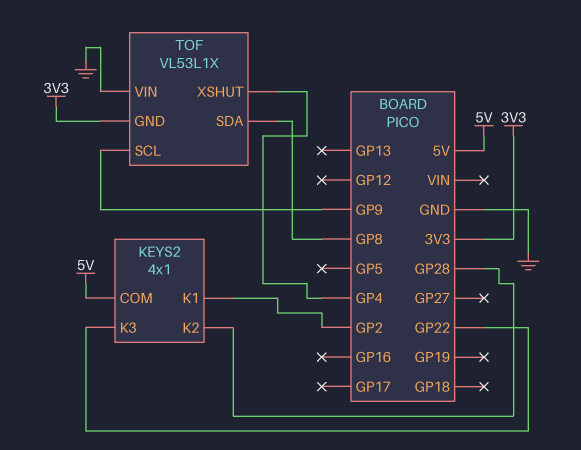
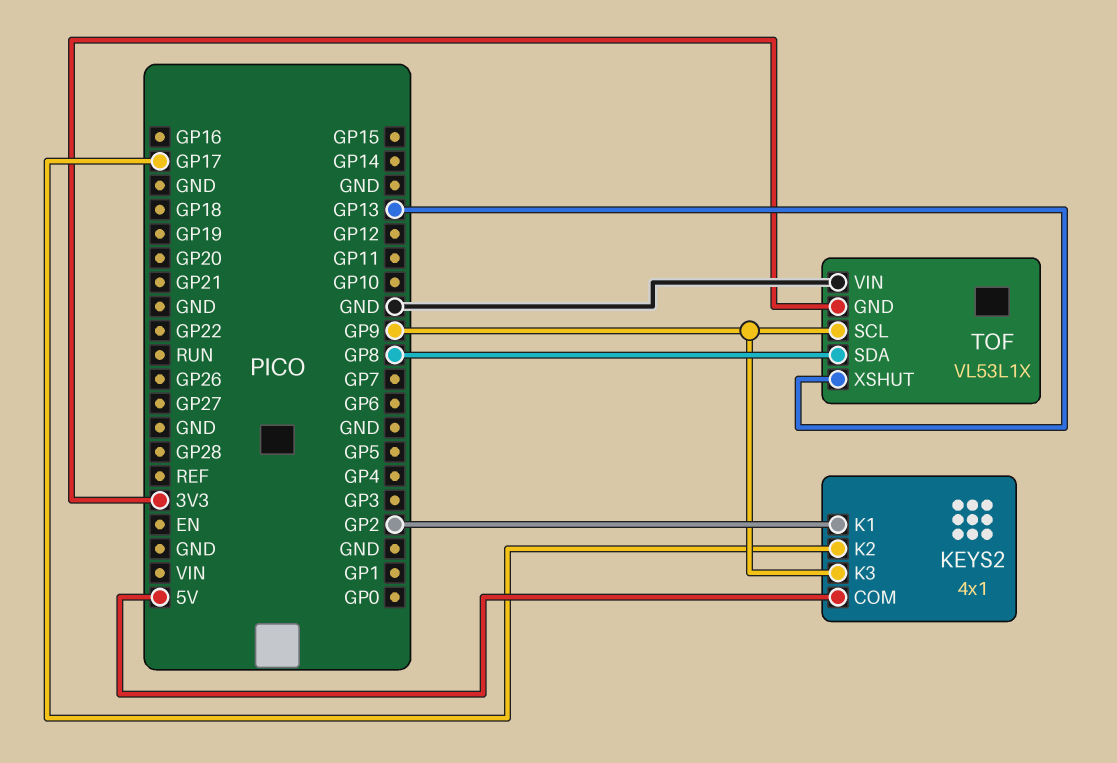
KEYS2 pin K2: GP28 -> GP17
KEYS2 pin K3: GP22 -> GP9
TOF pin XSHUT: GP4 -> GP13

